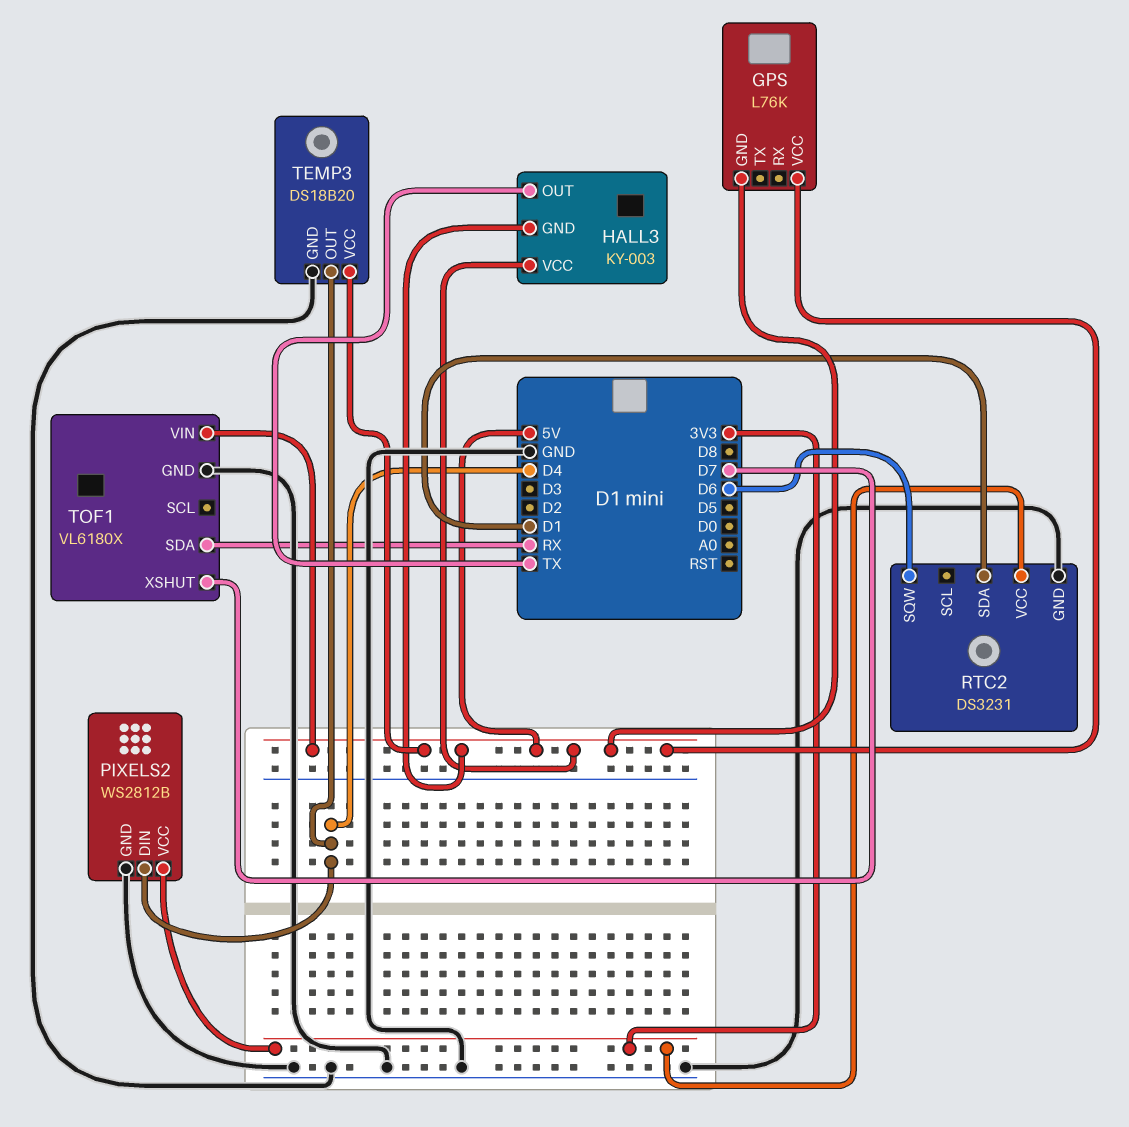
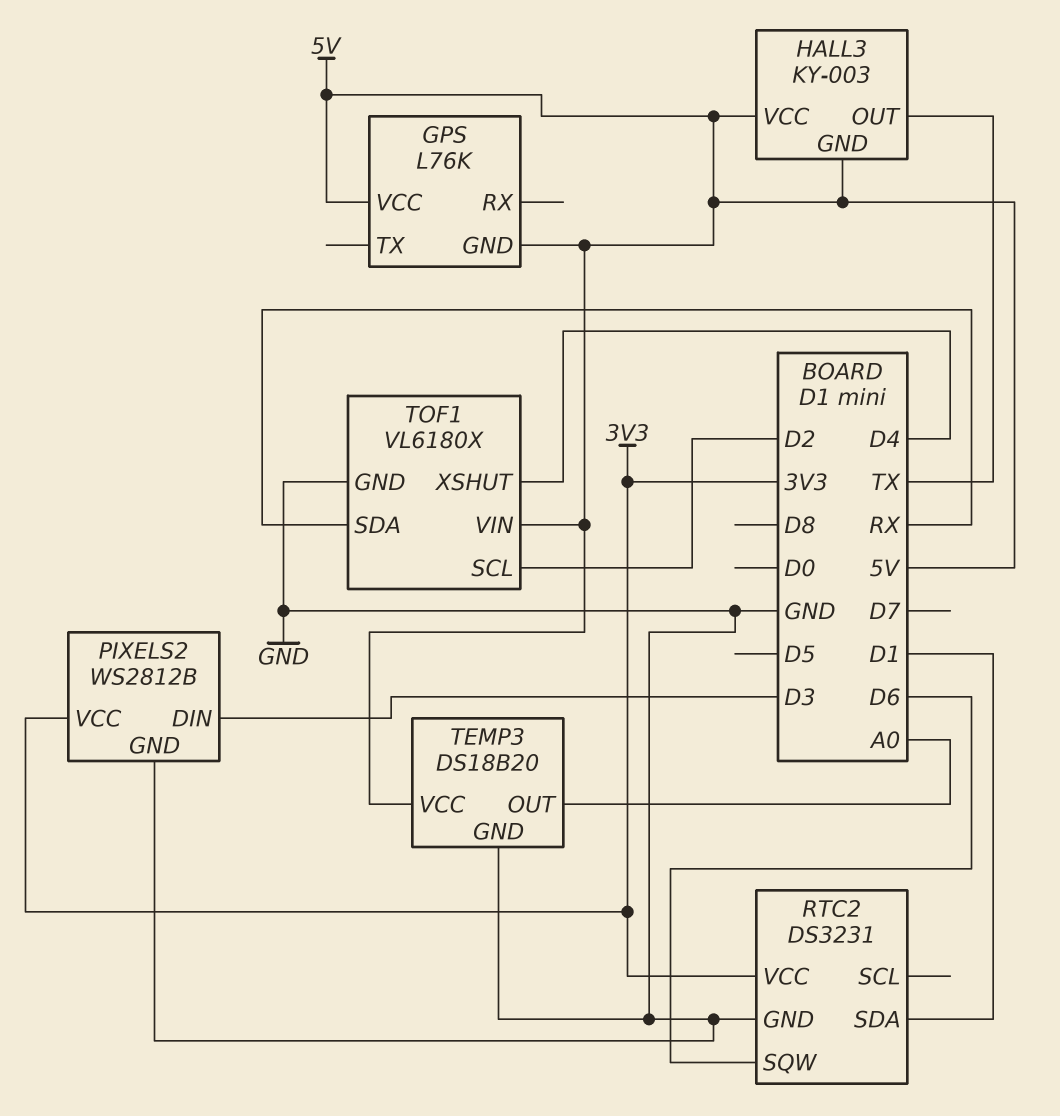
PIXELS2 pin DIN: D4 -> D3
TEMP3 pin OUT: D4 -> A0
TOF1 pin SCL: none -> D2
TOF1 pin XSHUT: D7 -> D4

